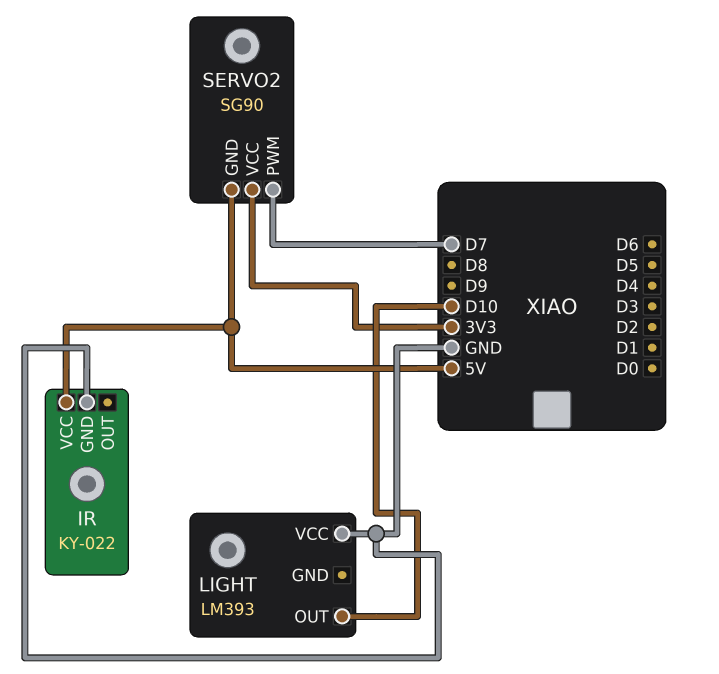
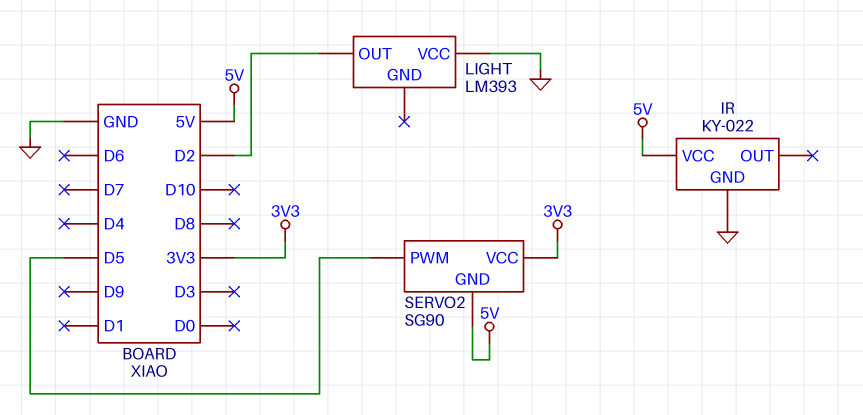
LIGHT pin OUT: D10 -> D2
SERVO2 pin PWM: D7 -> D5

